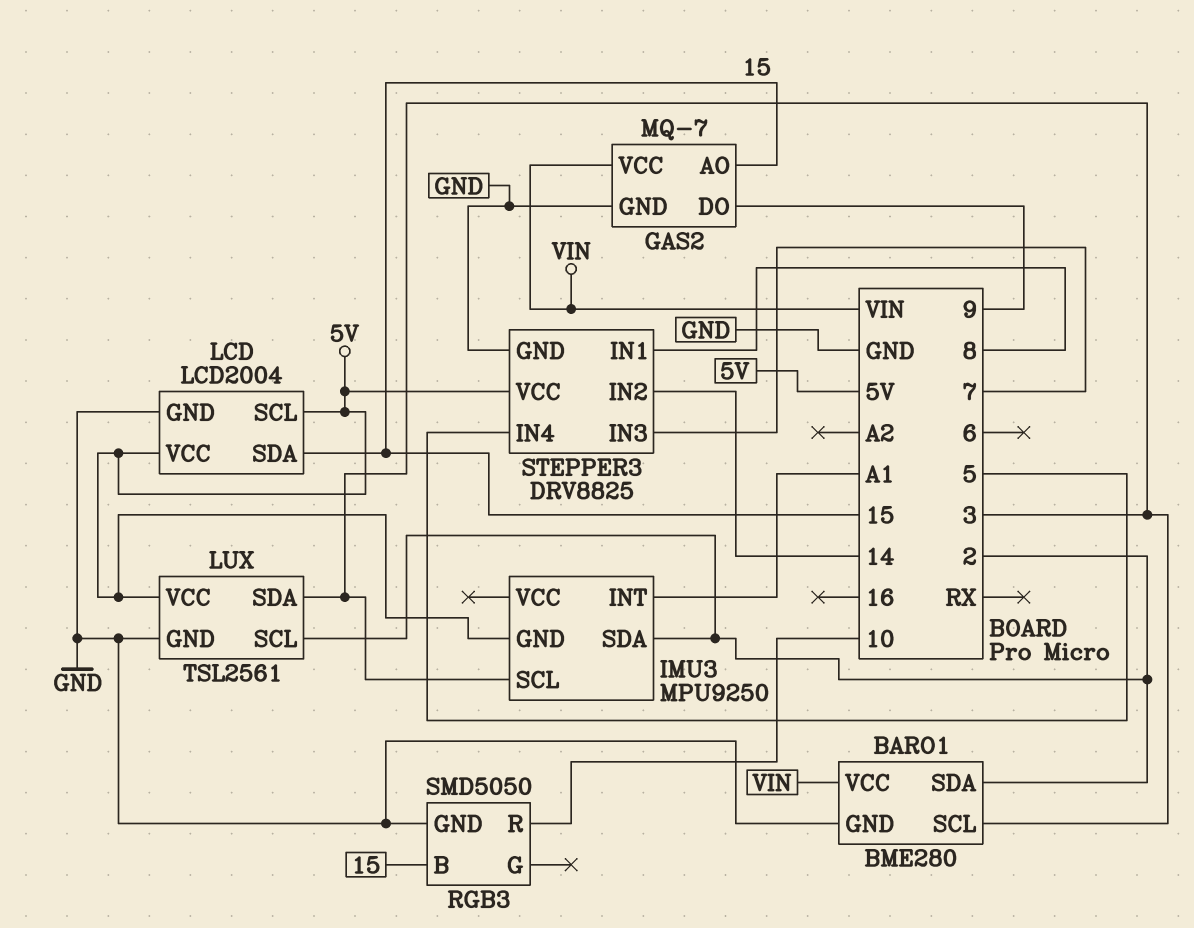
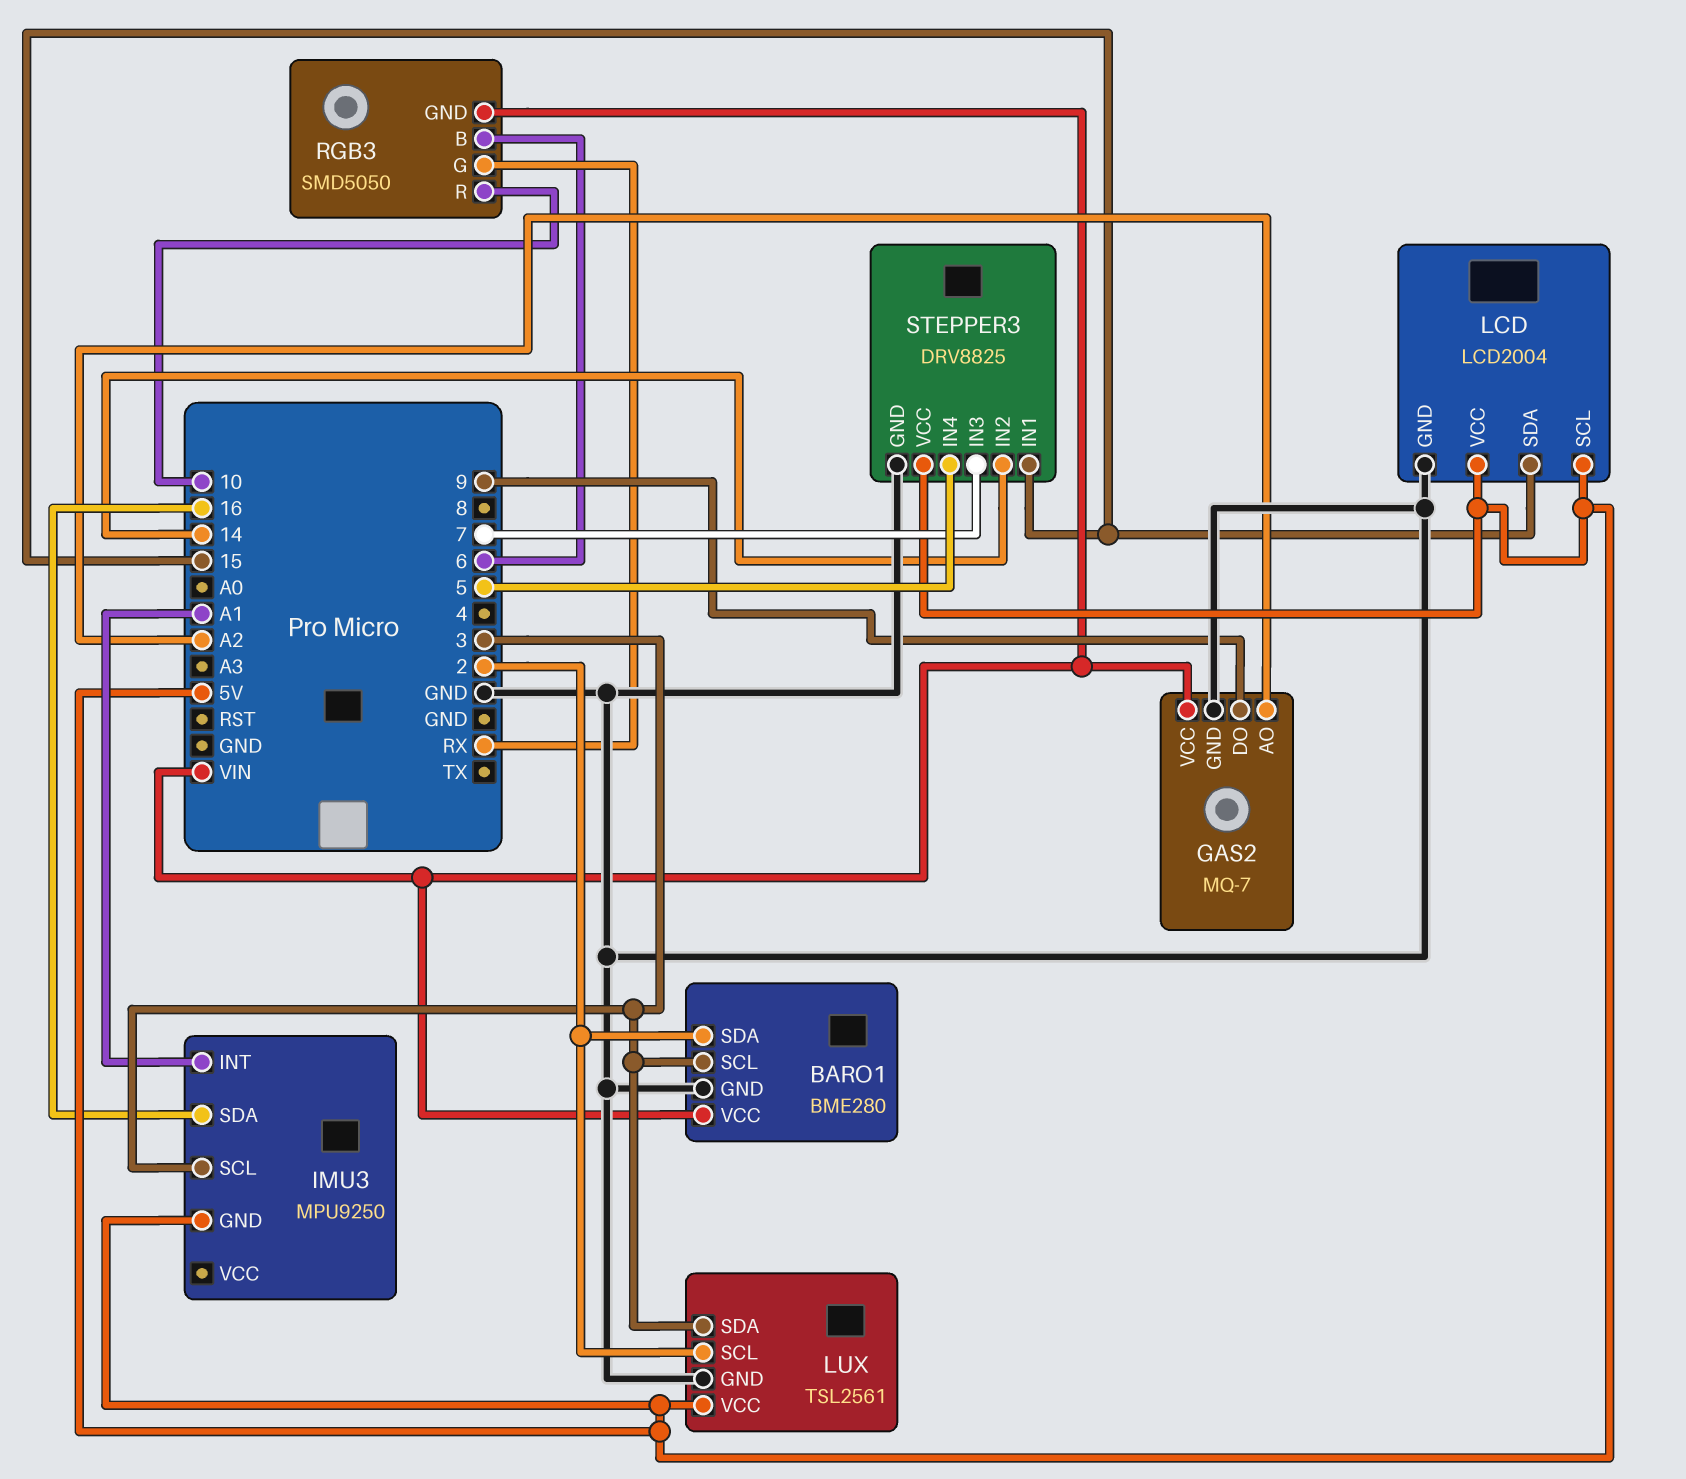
GAS2 pin AO: 15 -> A2
IMU3 pin SDA: 2 -> 16
RGB3 pin B: 15 -> 6
RGB3 pin G: none -> RX
RGB3 pin GND: GND -> VIN
STEPPER3 pin IN1: 8 -> 15

